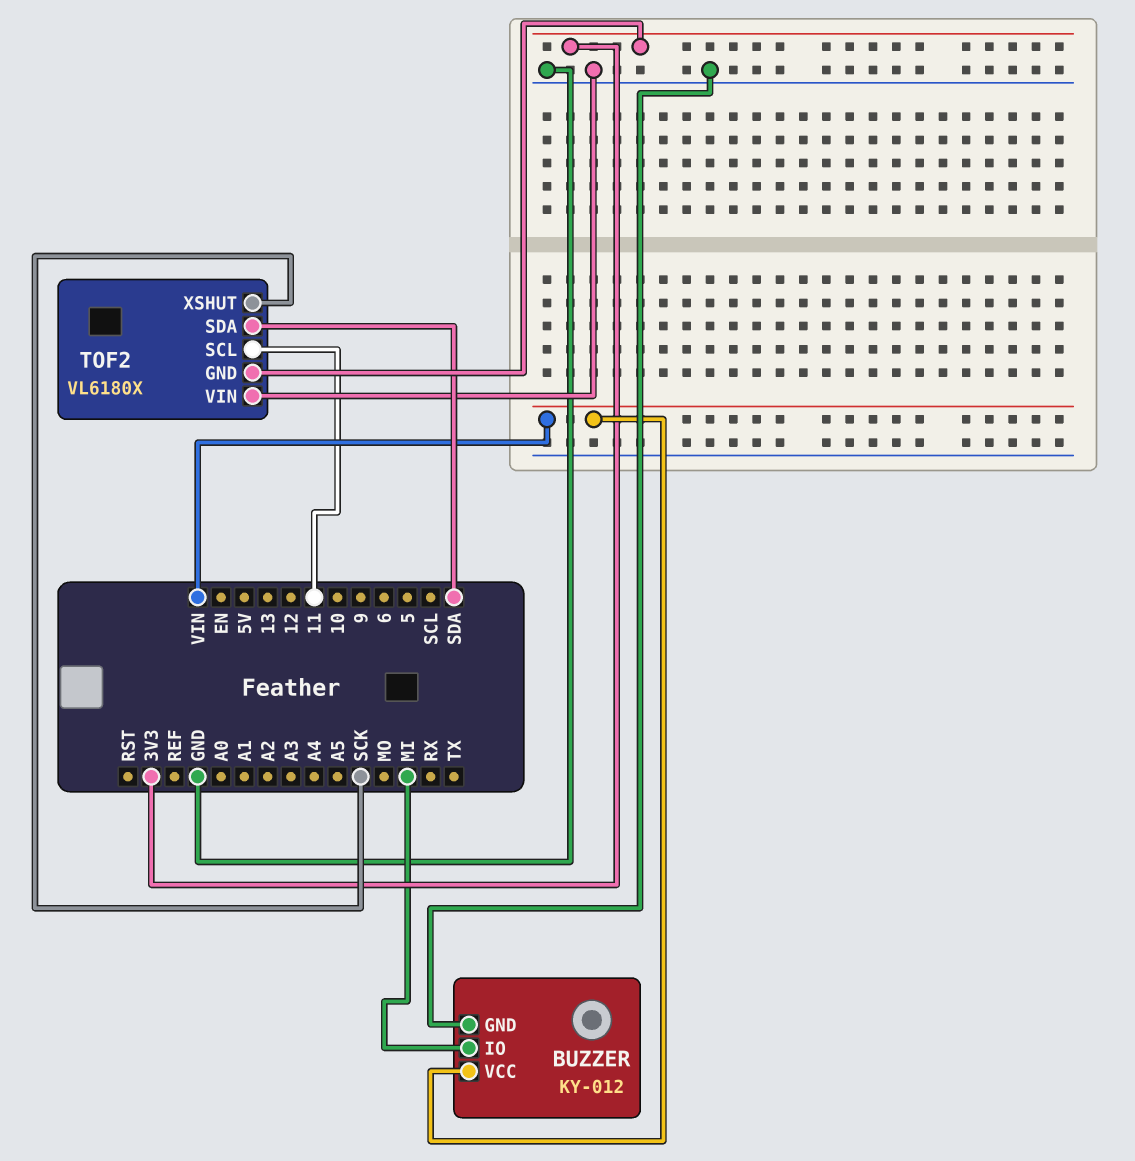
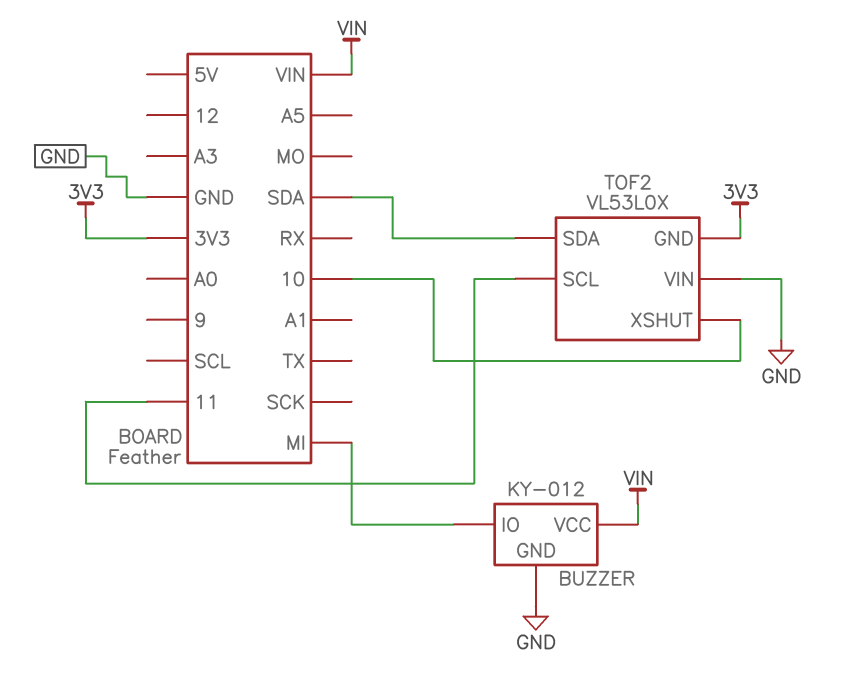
TOF2: VL6180X -> VL53L0X
TOF2 pin XSHUT: SCK -> 10

